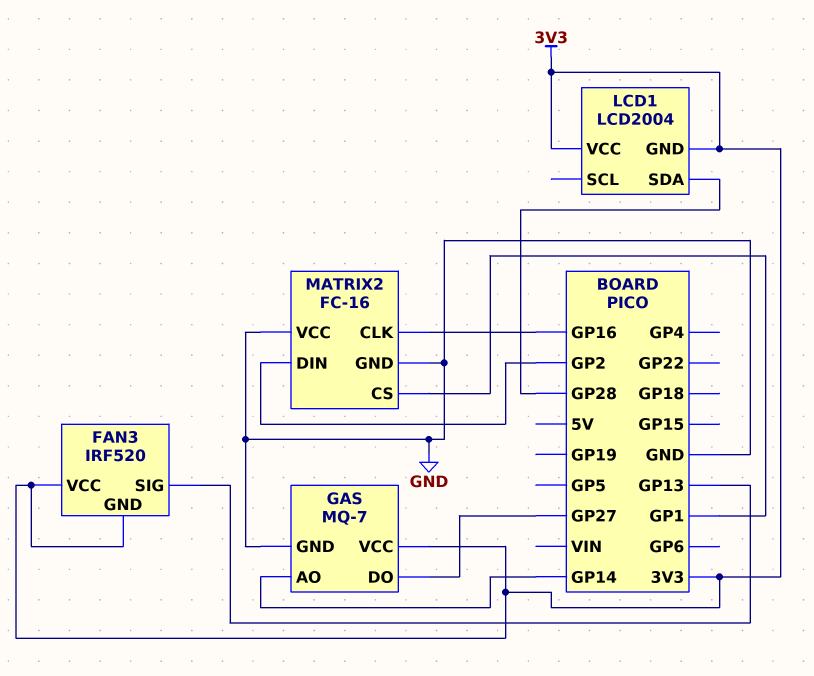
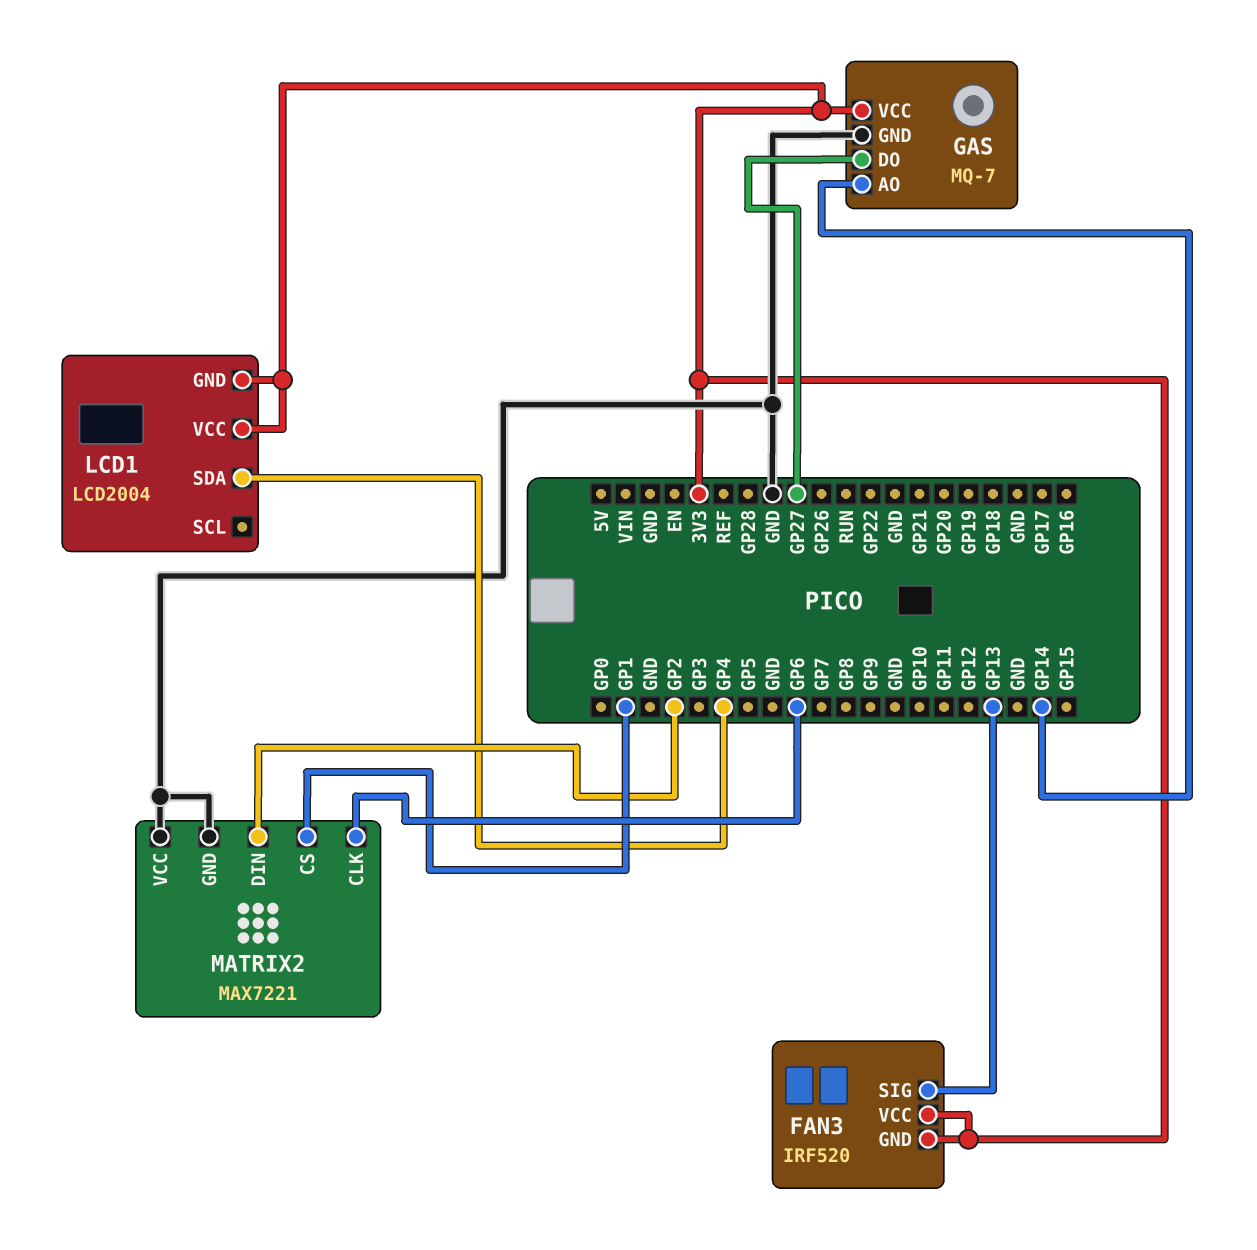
LCD1 pin SDA: GP28 -> GP4
MATRIX2: FC-16 -> MAX7221
MATRIX2 pin CLK: GP16 -> GP6

